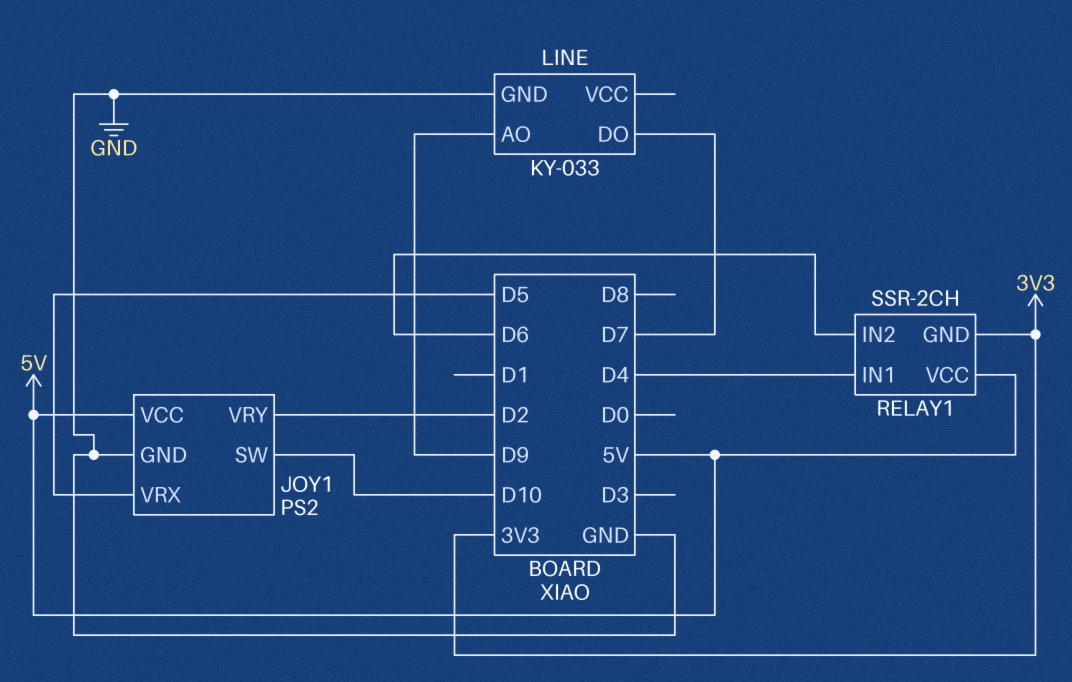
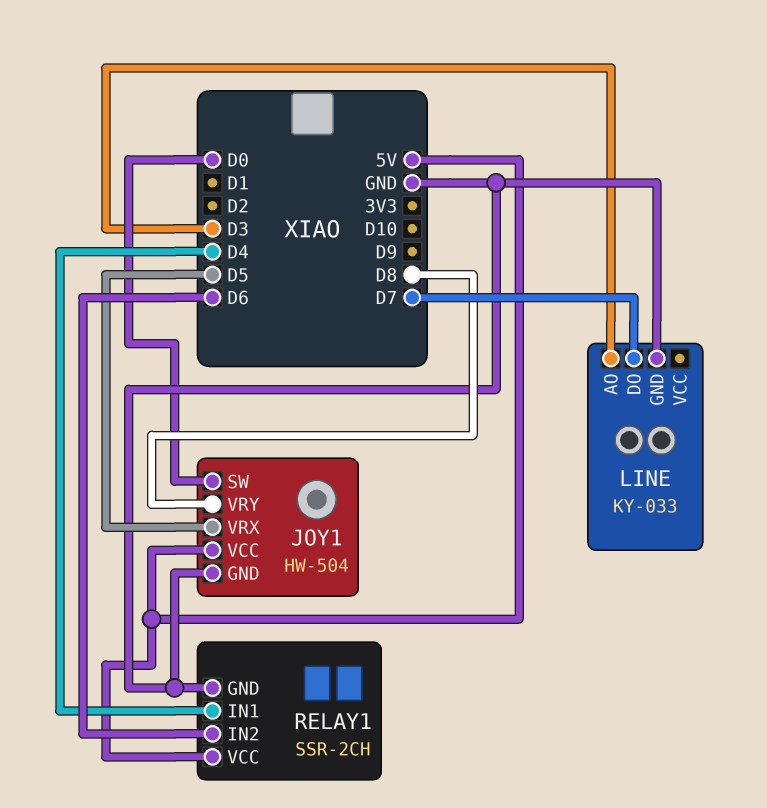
JOY1: PS2 -> HW-504
JOY1 pin SW: D10 -> D0
JOY1 pin VRY: D2 -> D8
LINE pin AO: D9 -> D3
RELAY1 pin GND: 3V3 -> GND

